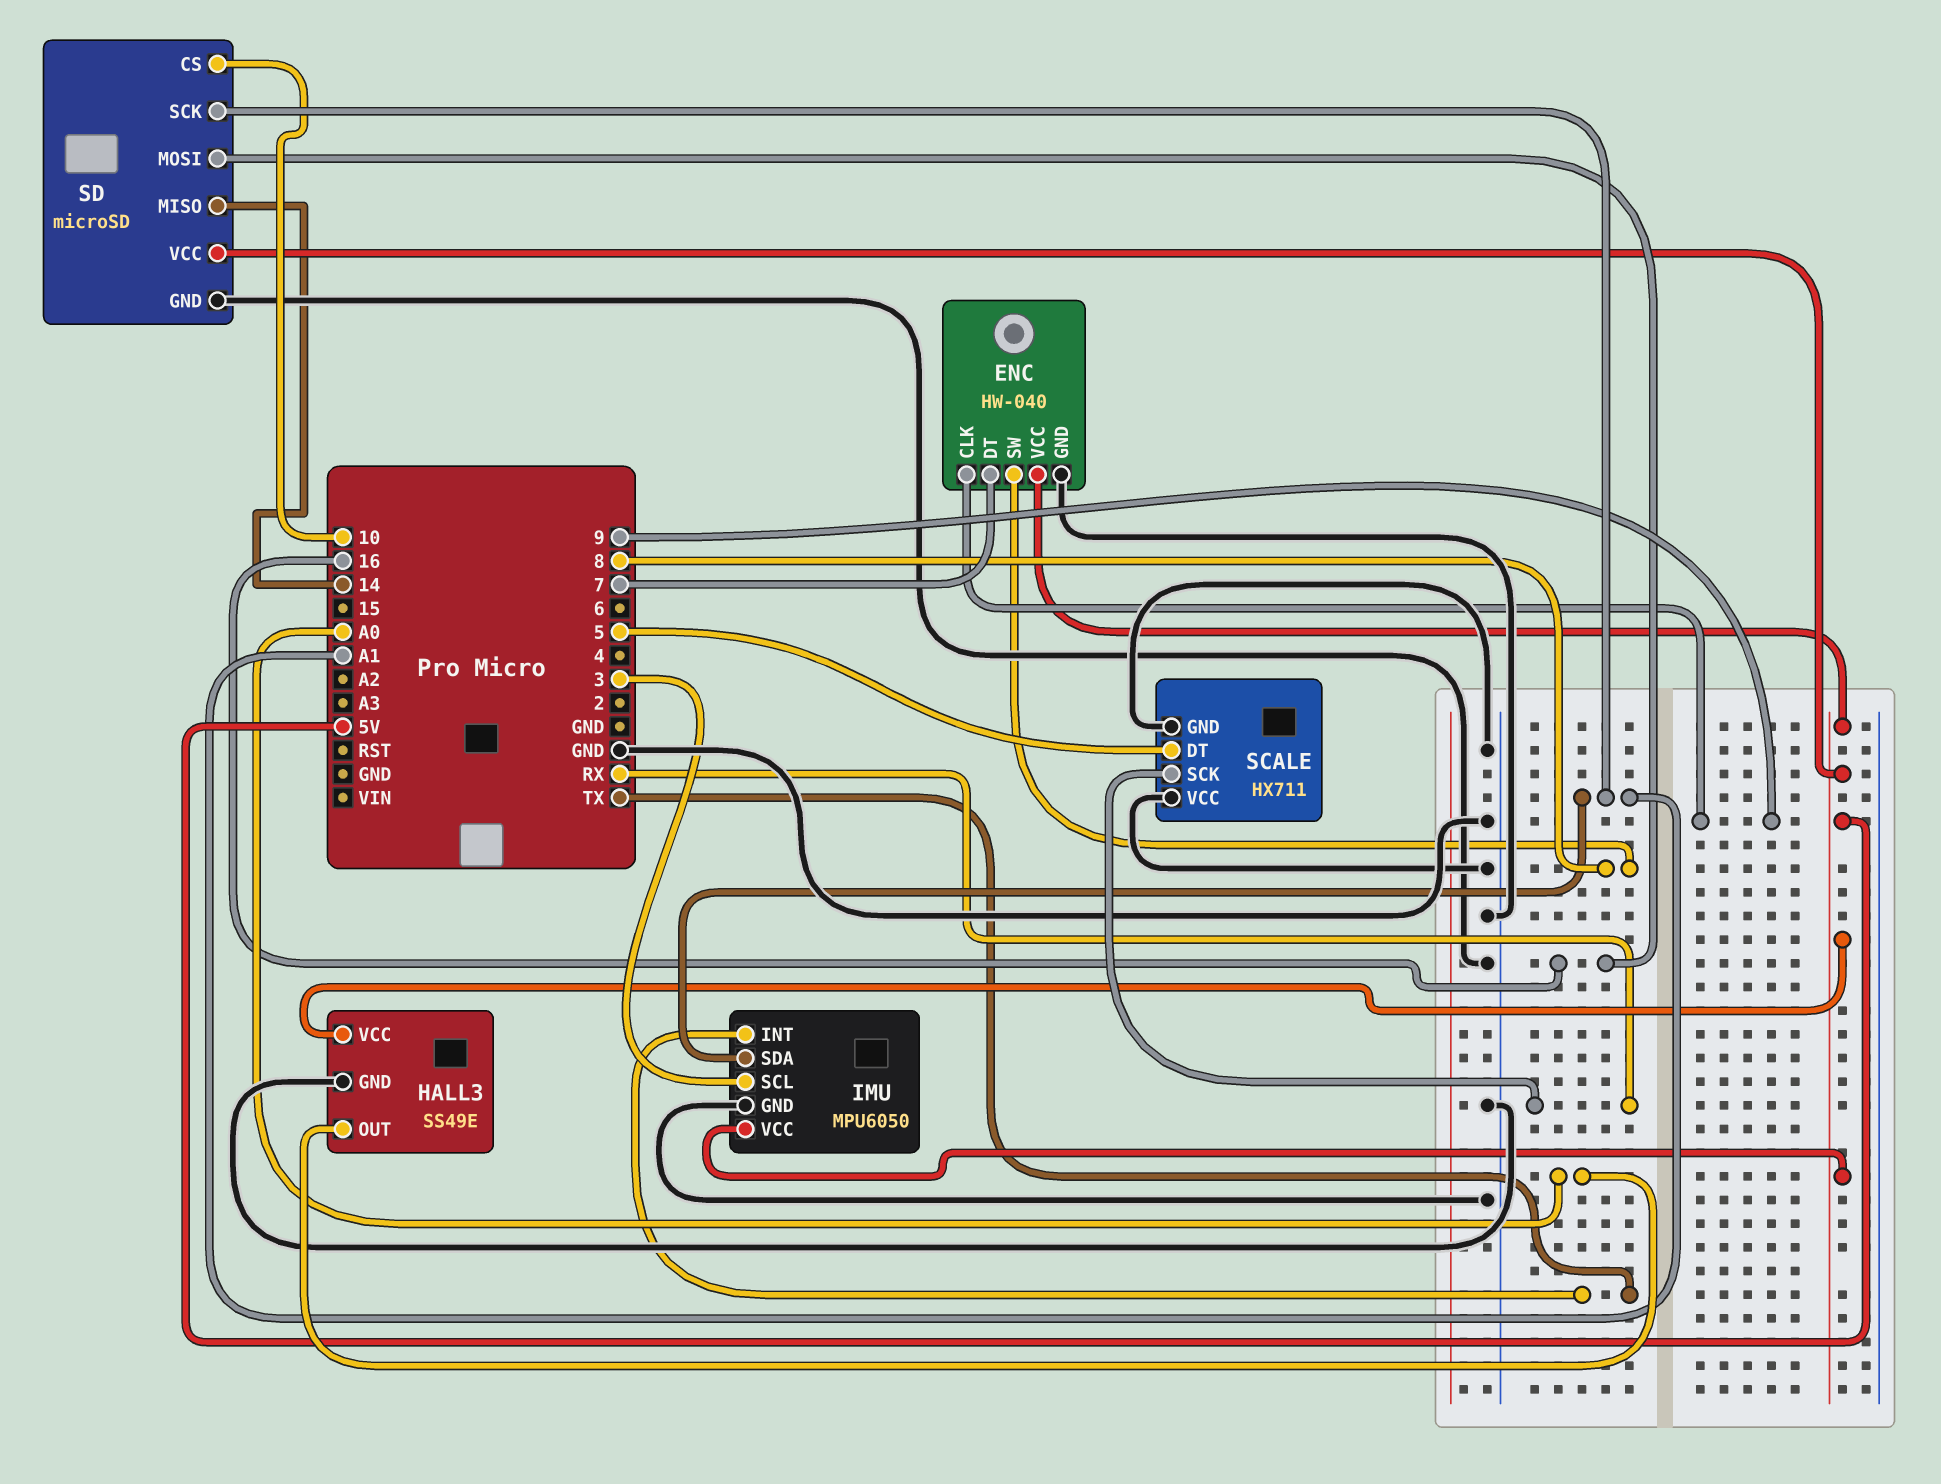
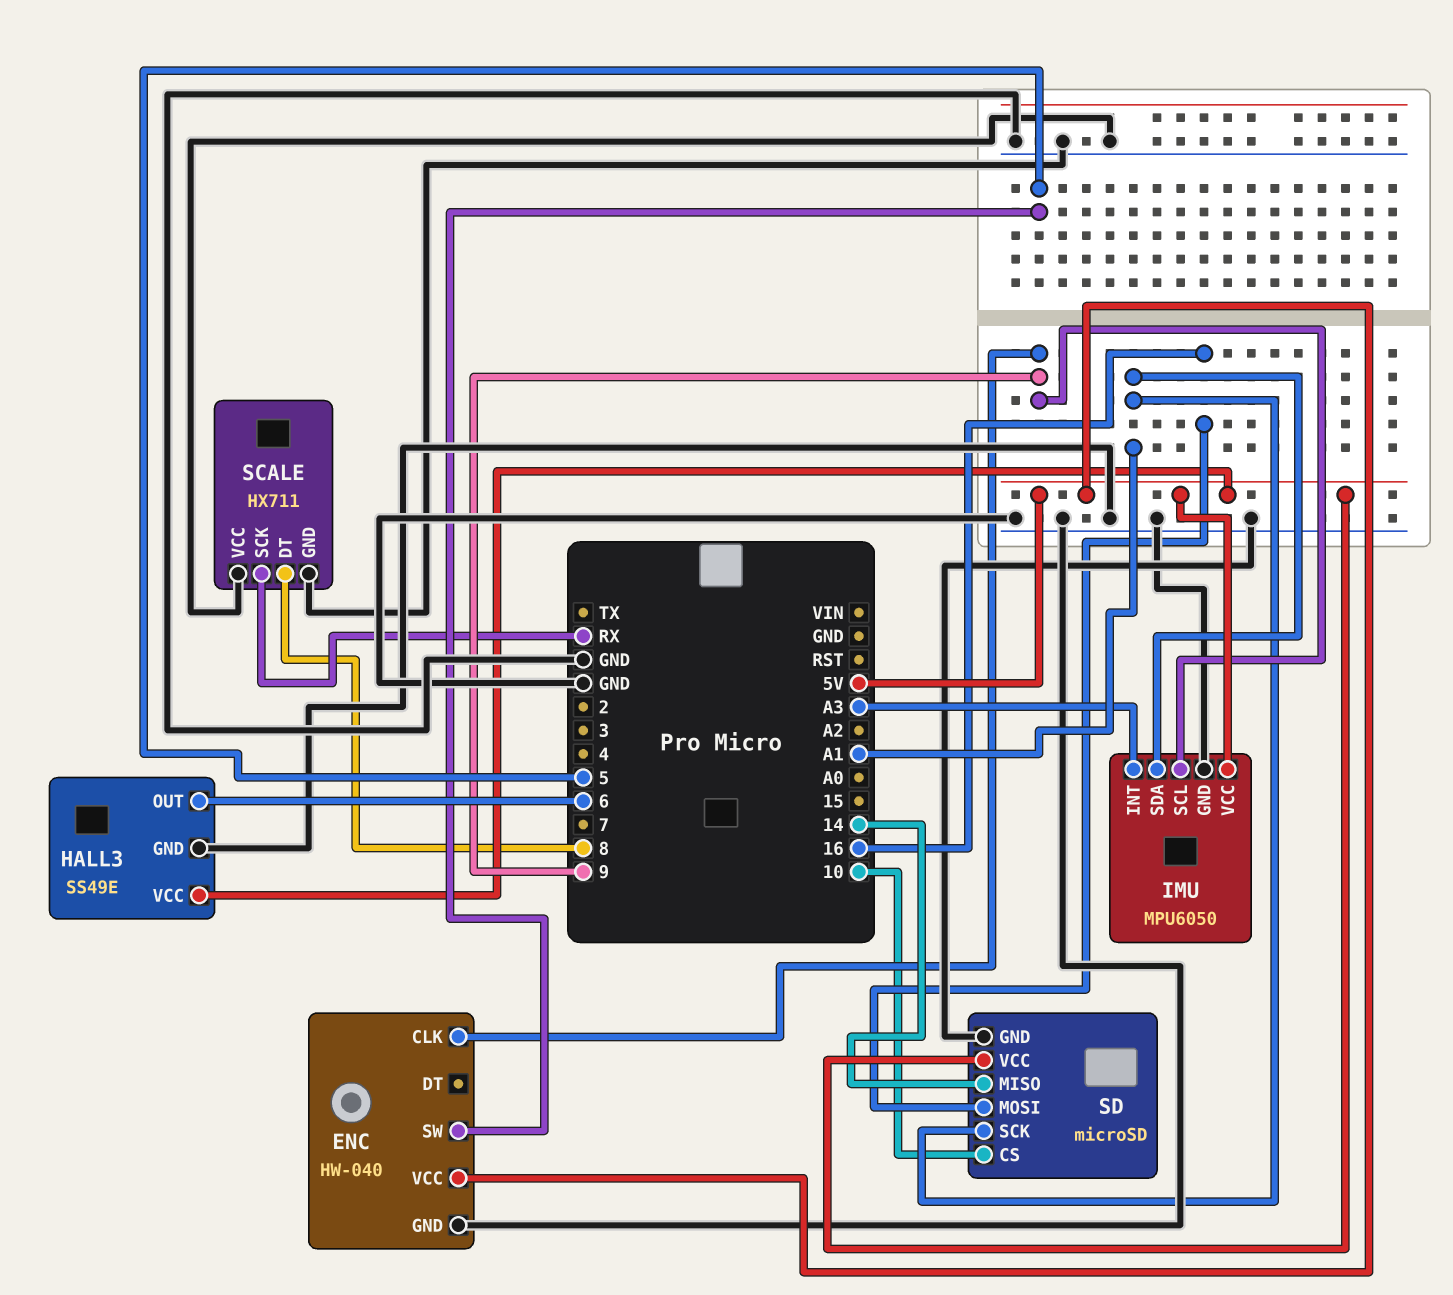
ENC pin DT: 7 -> none
ENC pin SW: 8 -> 5
HALL3 pin OUT: A0 -> 6
IMU pin INT: TX -> A3
IMU pin SCL: 3 -> 9
SCALE pin DT: 5 -> 8

